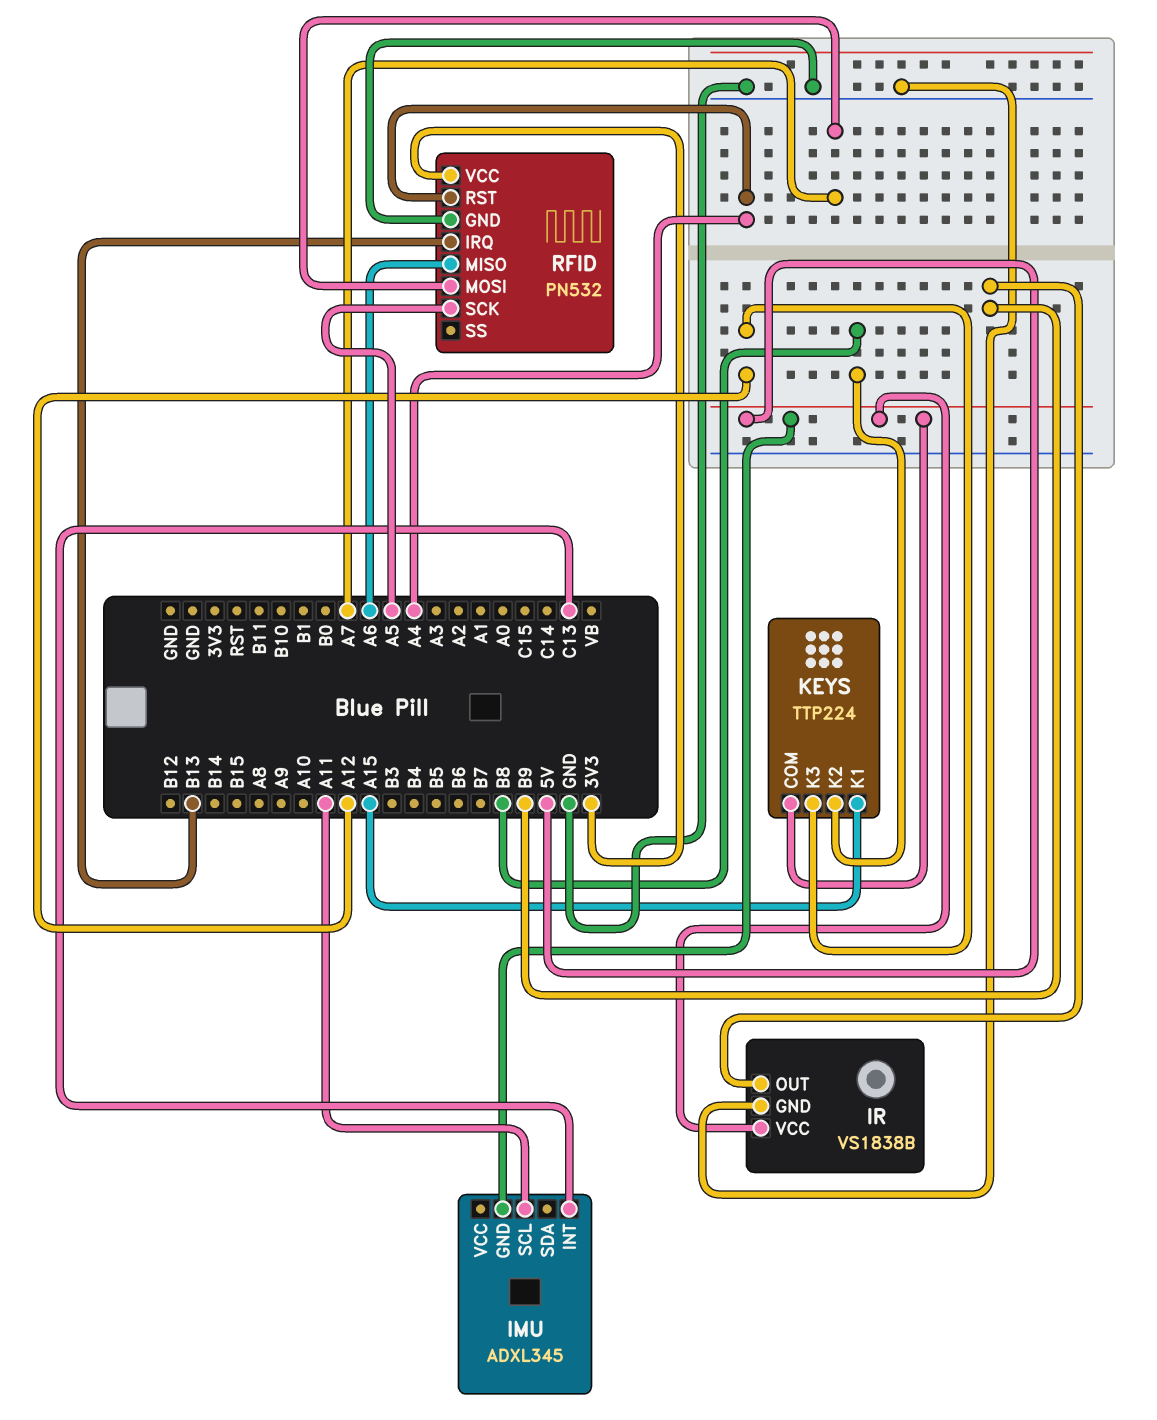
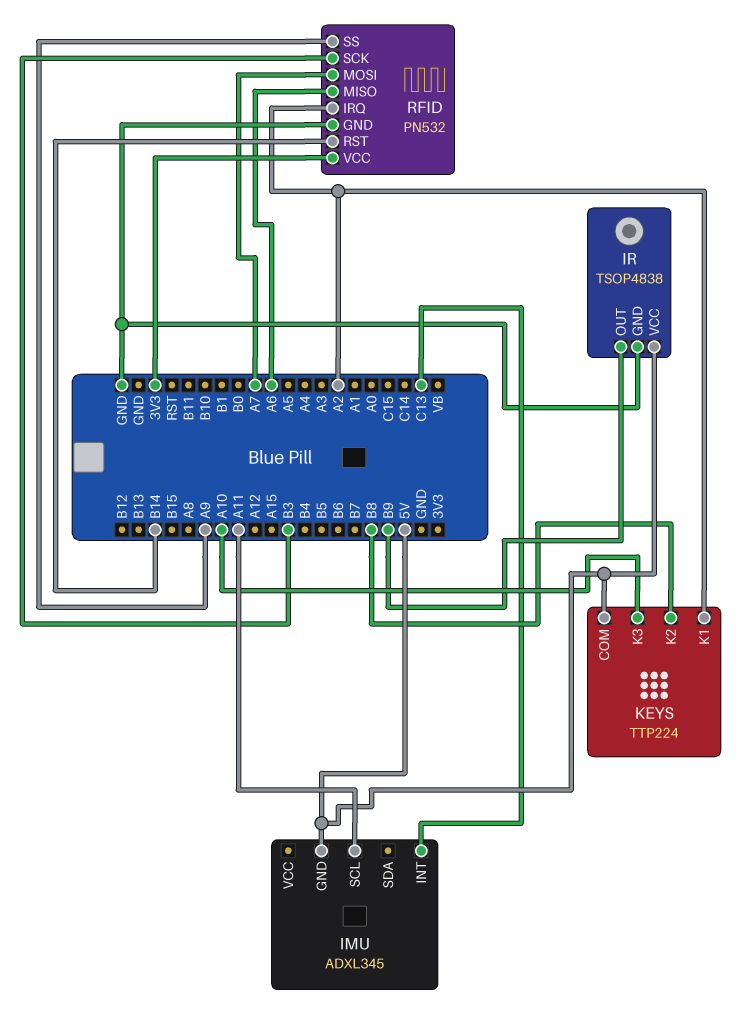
IR: VS1838B -> TSOP4838
KEYS pin K1: A15 -> A2
KEYS pin K3: A12 -> A10
RFID pin IRQ: B13 -> A2
RFID pin RST: A4 -> B14
RFID pin SCK: A5 -> B3
RFID pin SS: none -> A9

